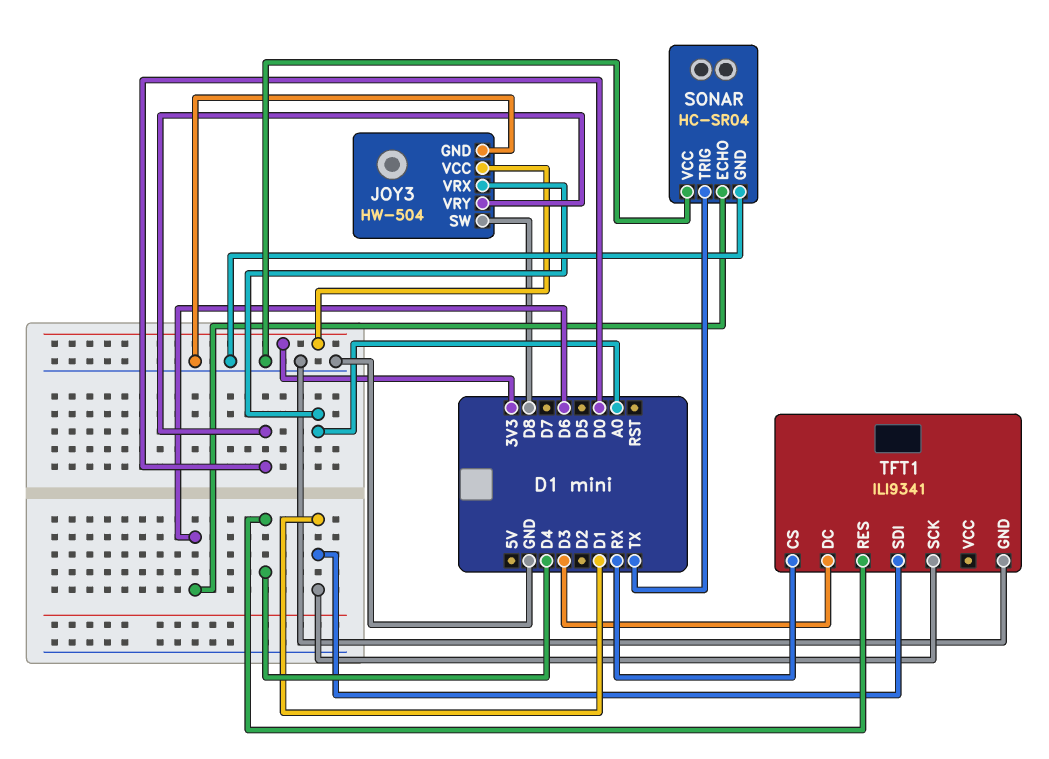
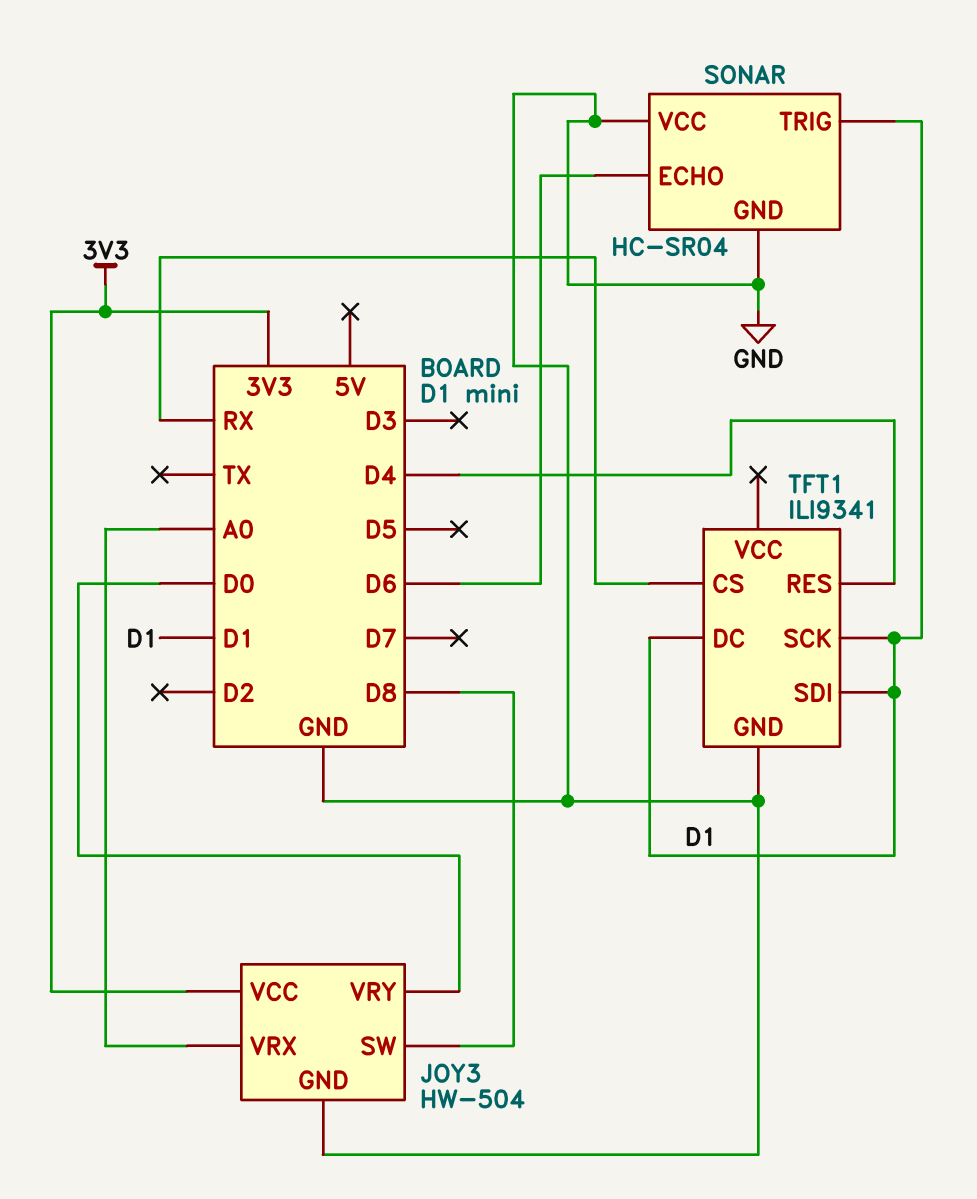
SONAR pin TRIG: TX -> D1
TFT1 pin DC: D3 -> D1

